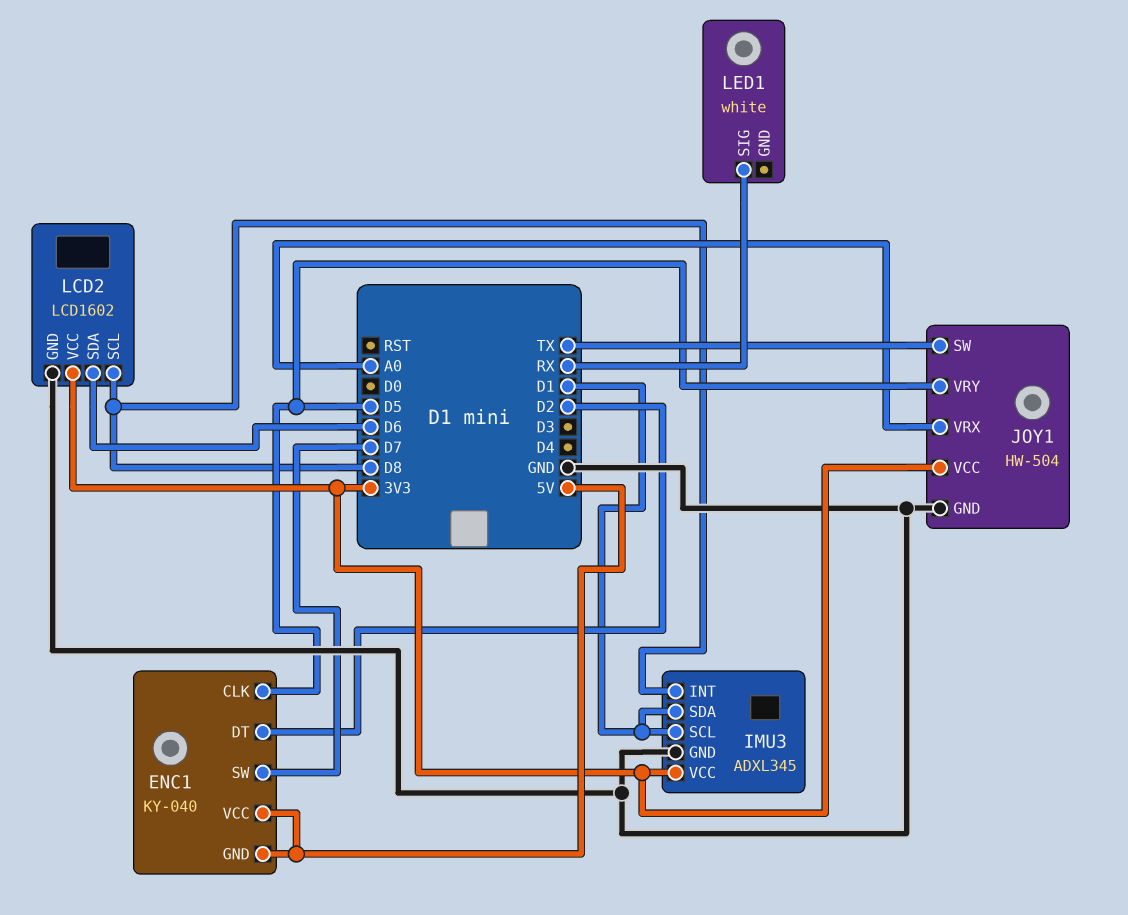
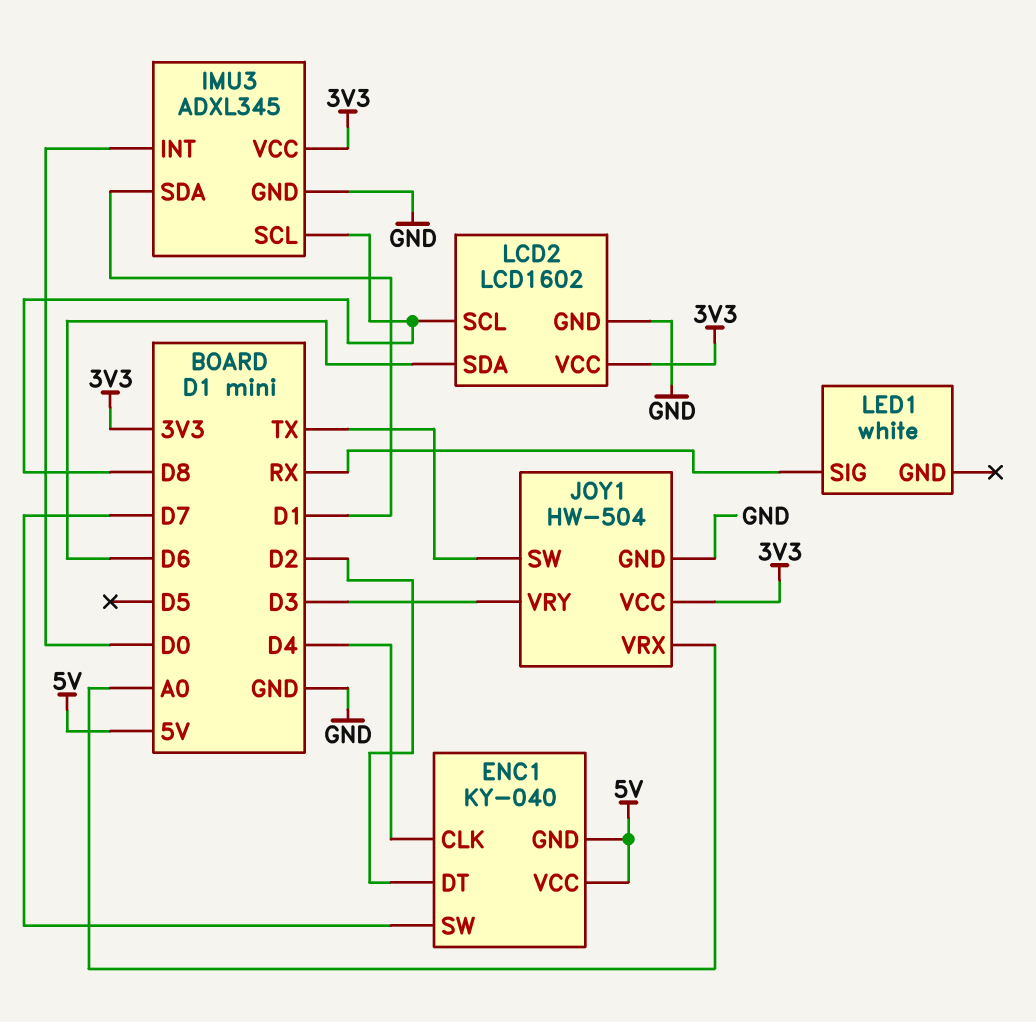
ENC1 pin CLK: D5 -> D4
IMU3 pin INT: D8 -> D0
IMU3 pin SCL: D1 -> D8
JOY1 pin VRY: D5 -> D3

